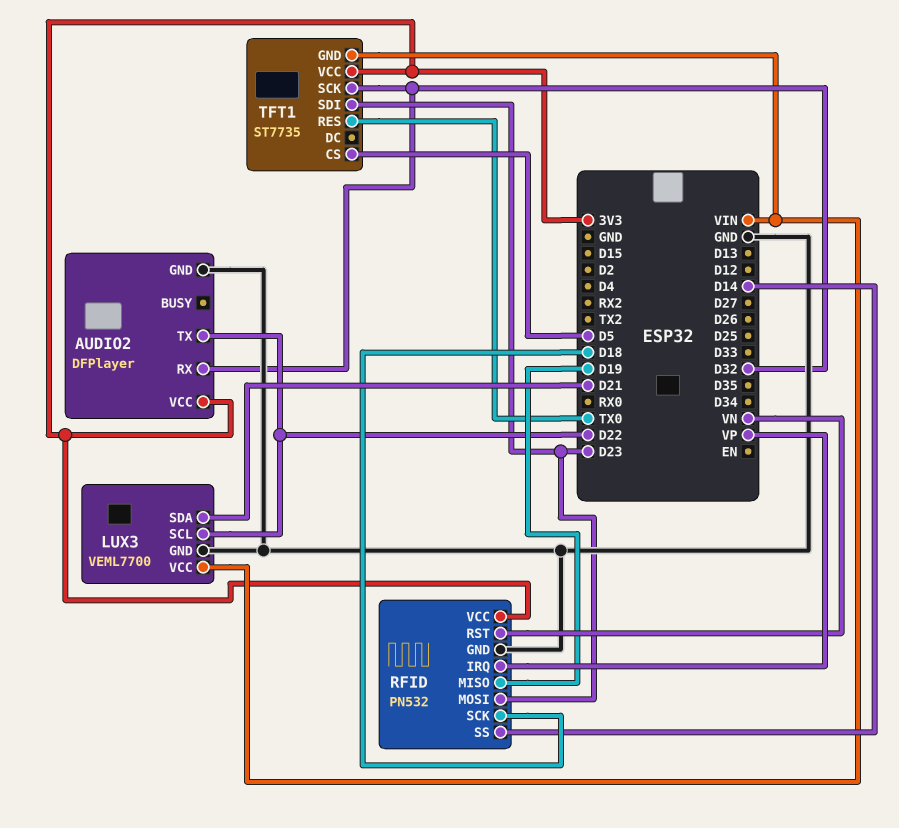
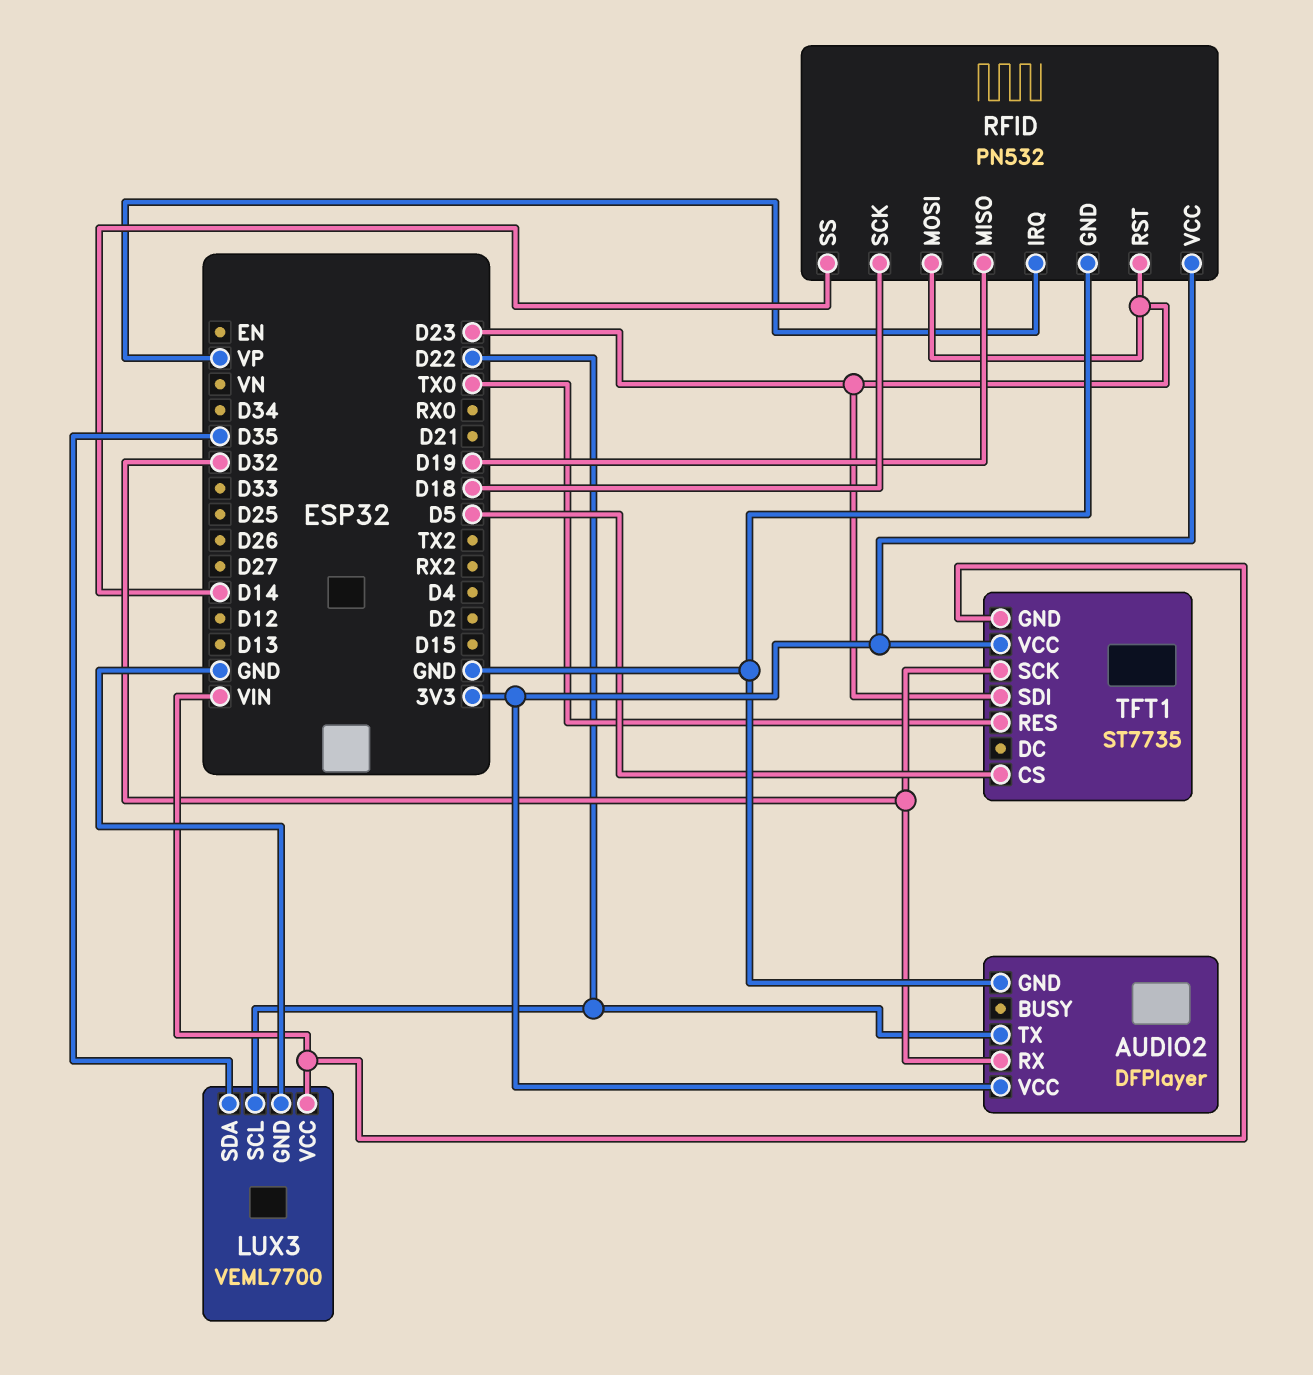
LUX3 pin SDA: D21 -> D35
RFID pin RST: VN -> D23

